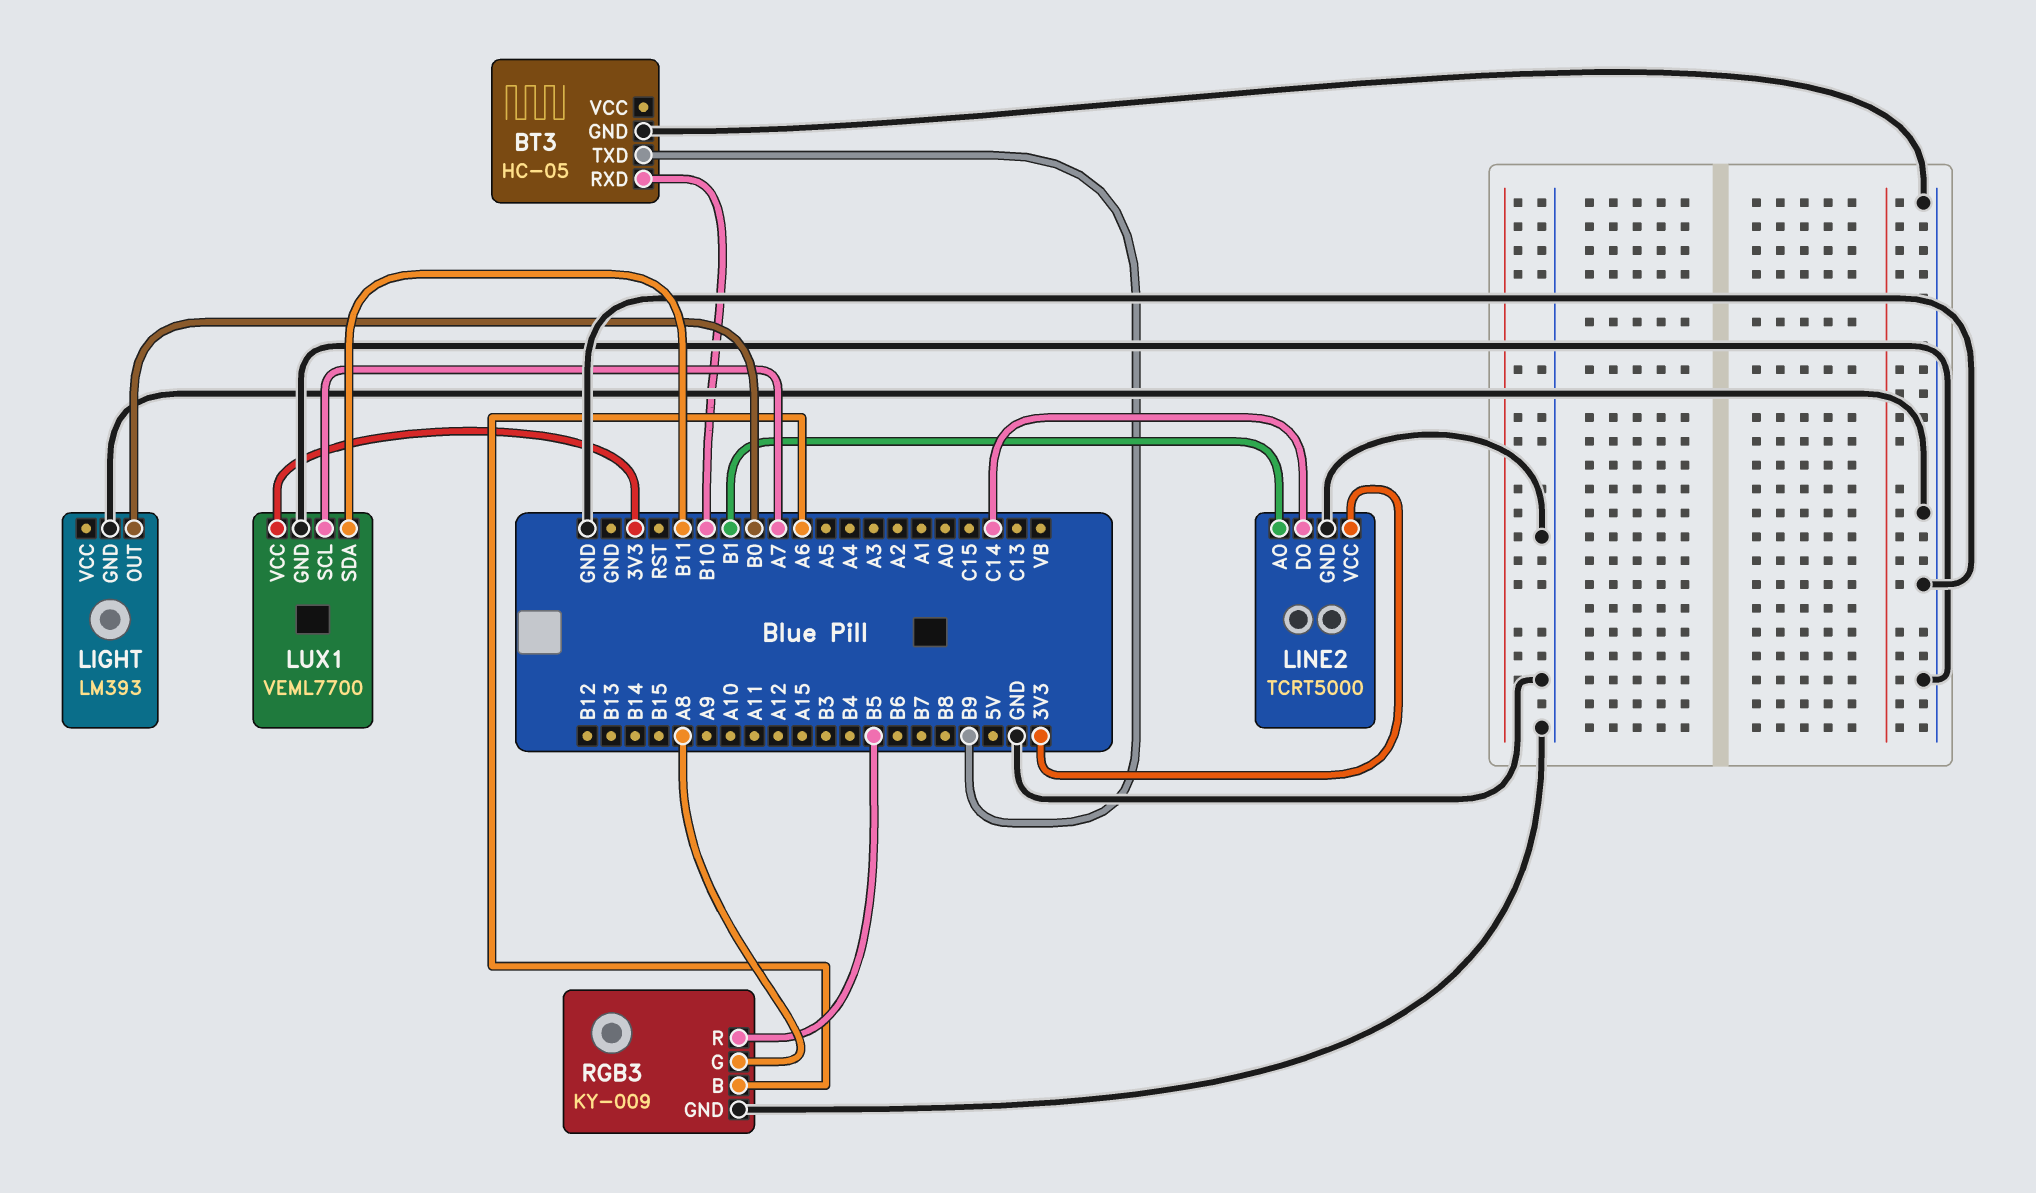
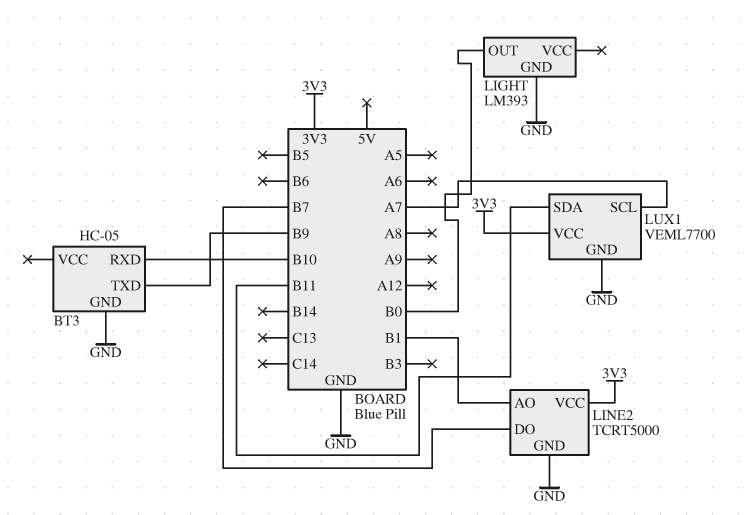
LINE2 pin DO: C14 -> B7
RGB3: KY-009 -> none
RGB3 pin B: A6 -> none
RGB3 pin G: A8 -> none
RGB3 pin GND: GND -> none
RGB3 pin R: B5 -> none

